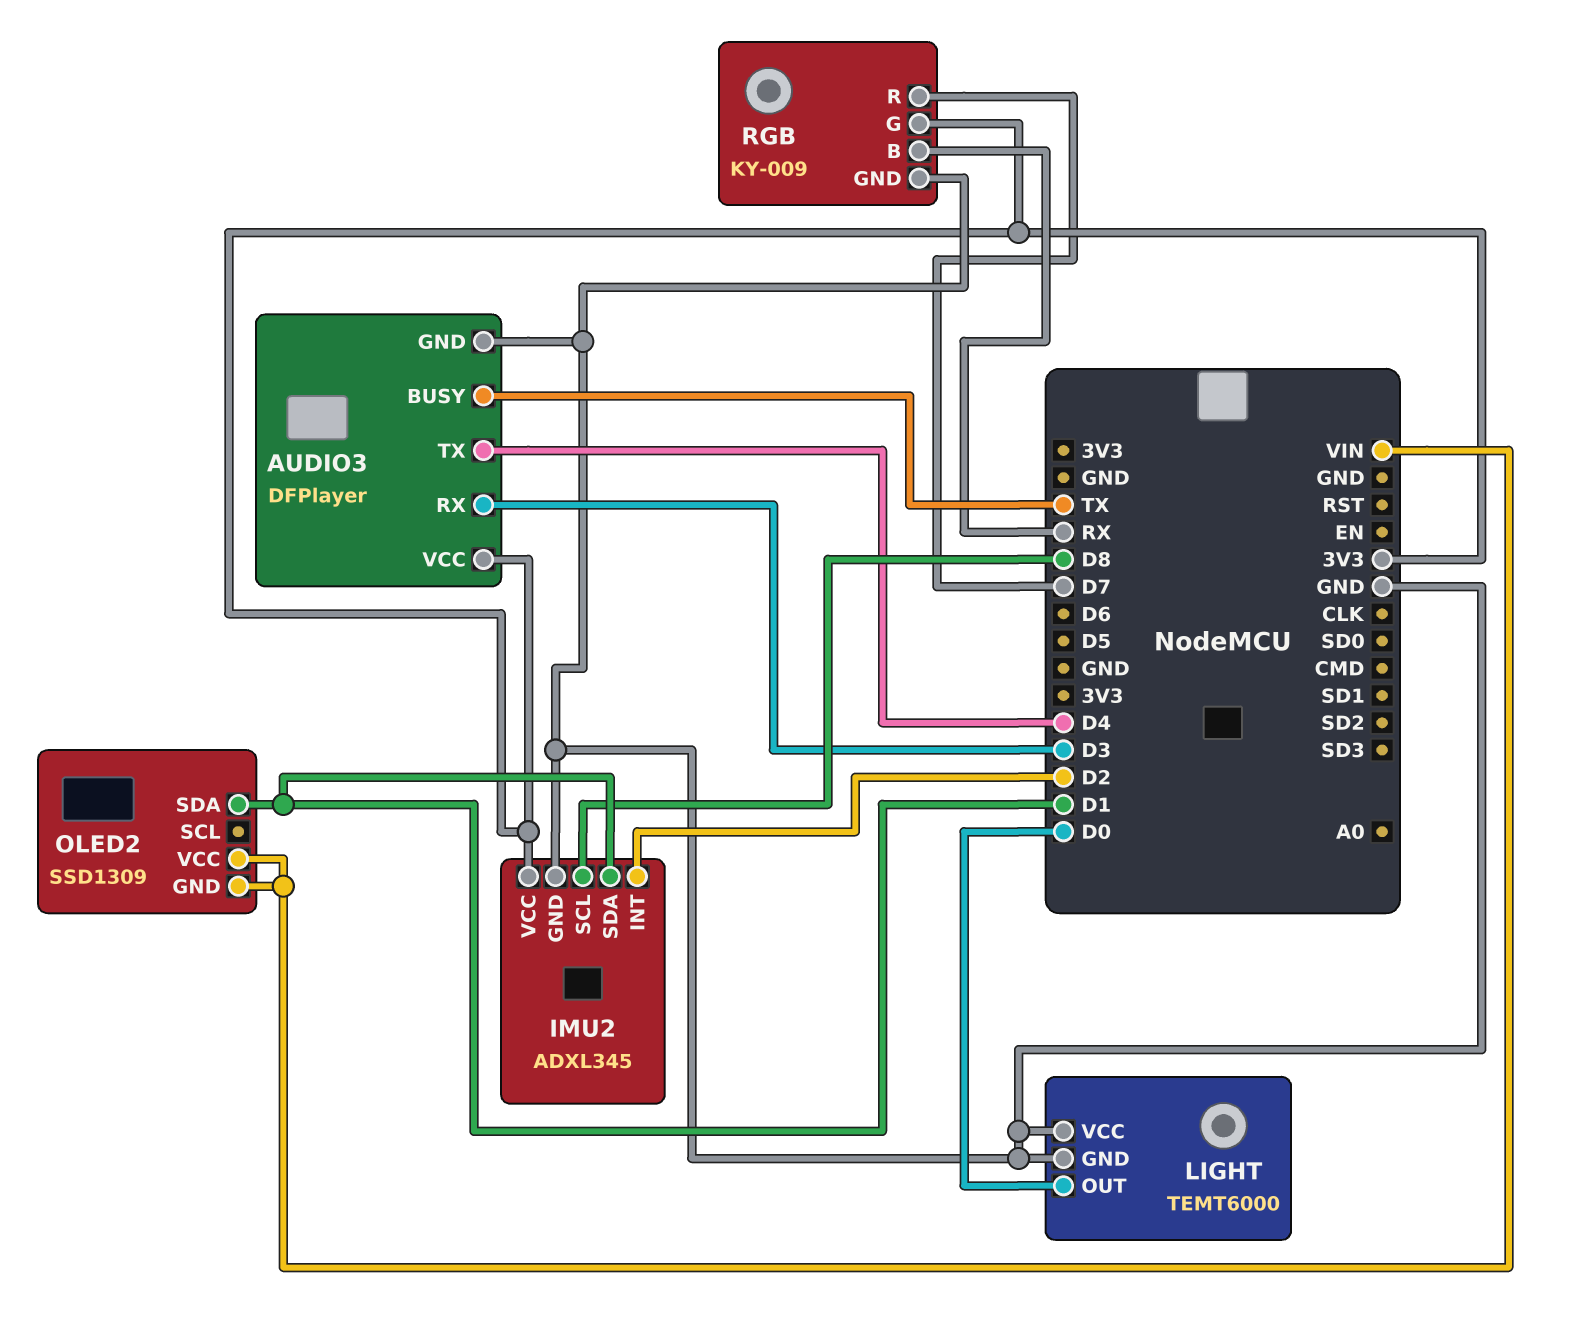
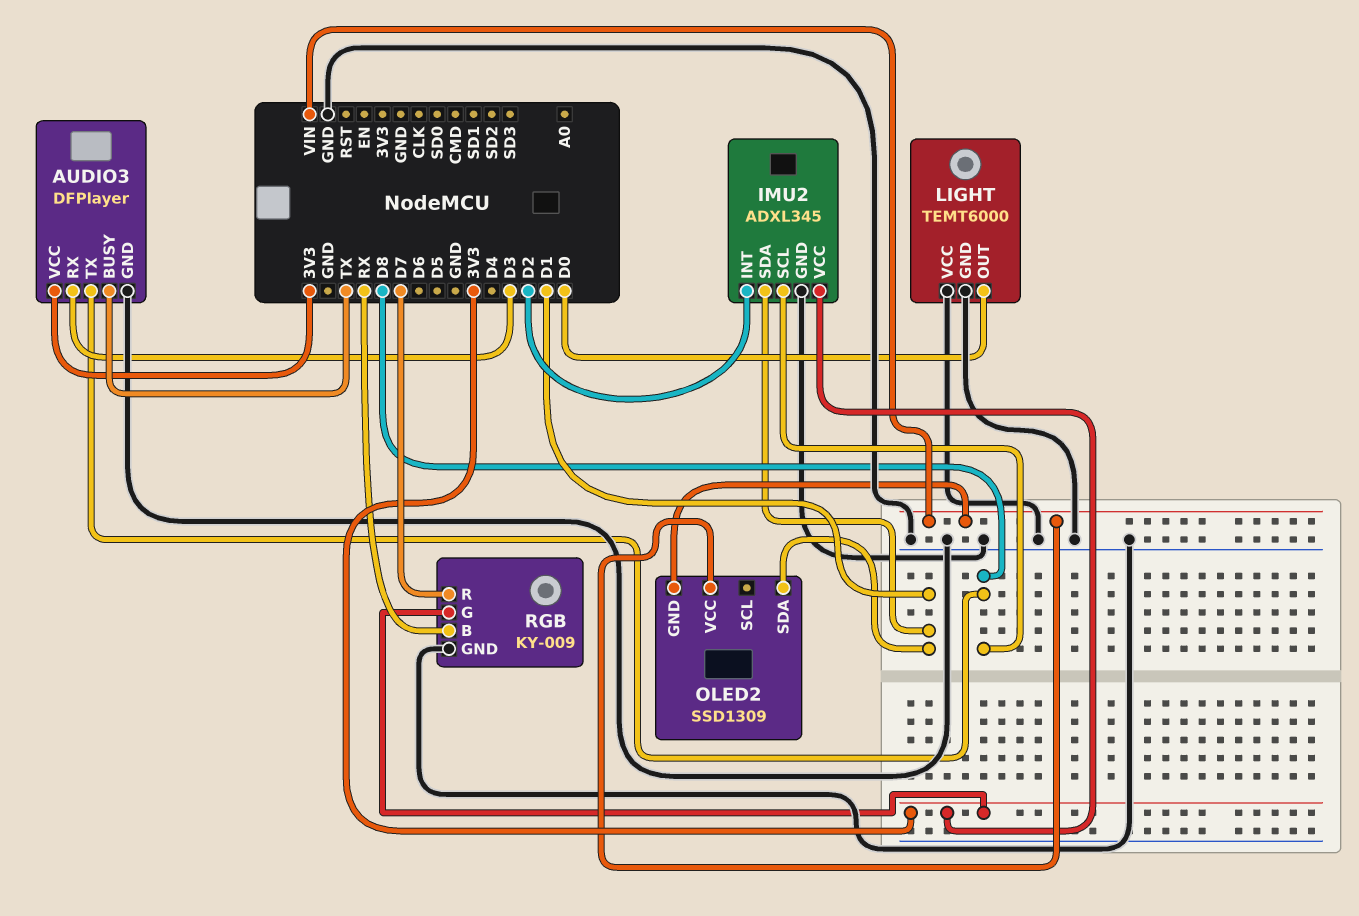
AUDIO3 pin TX: D4 -> D8

